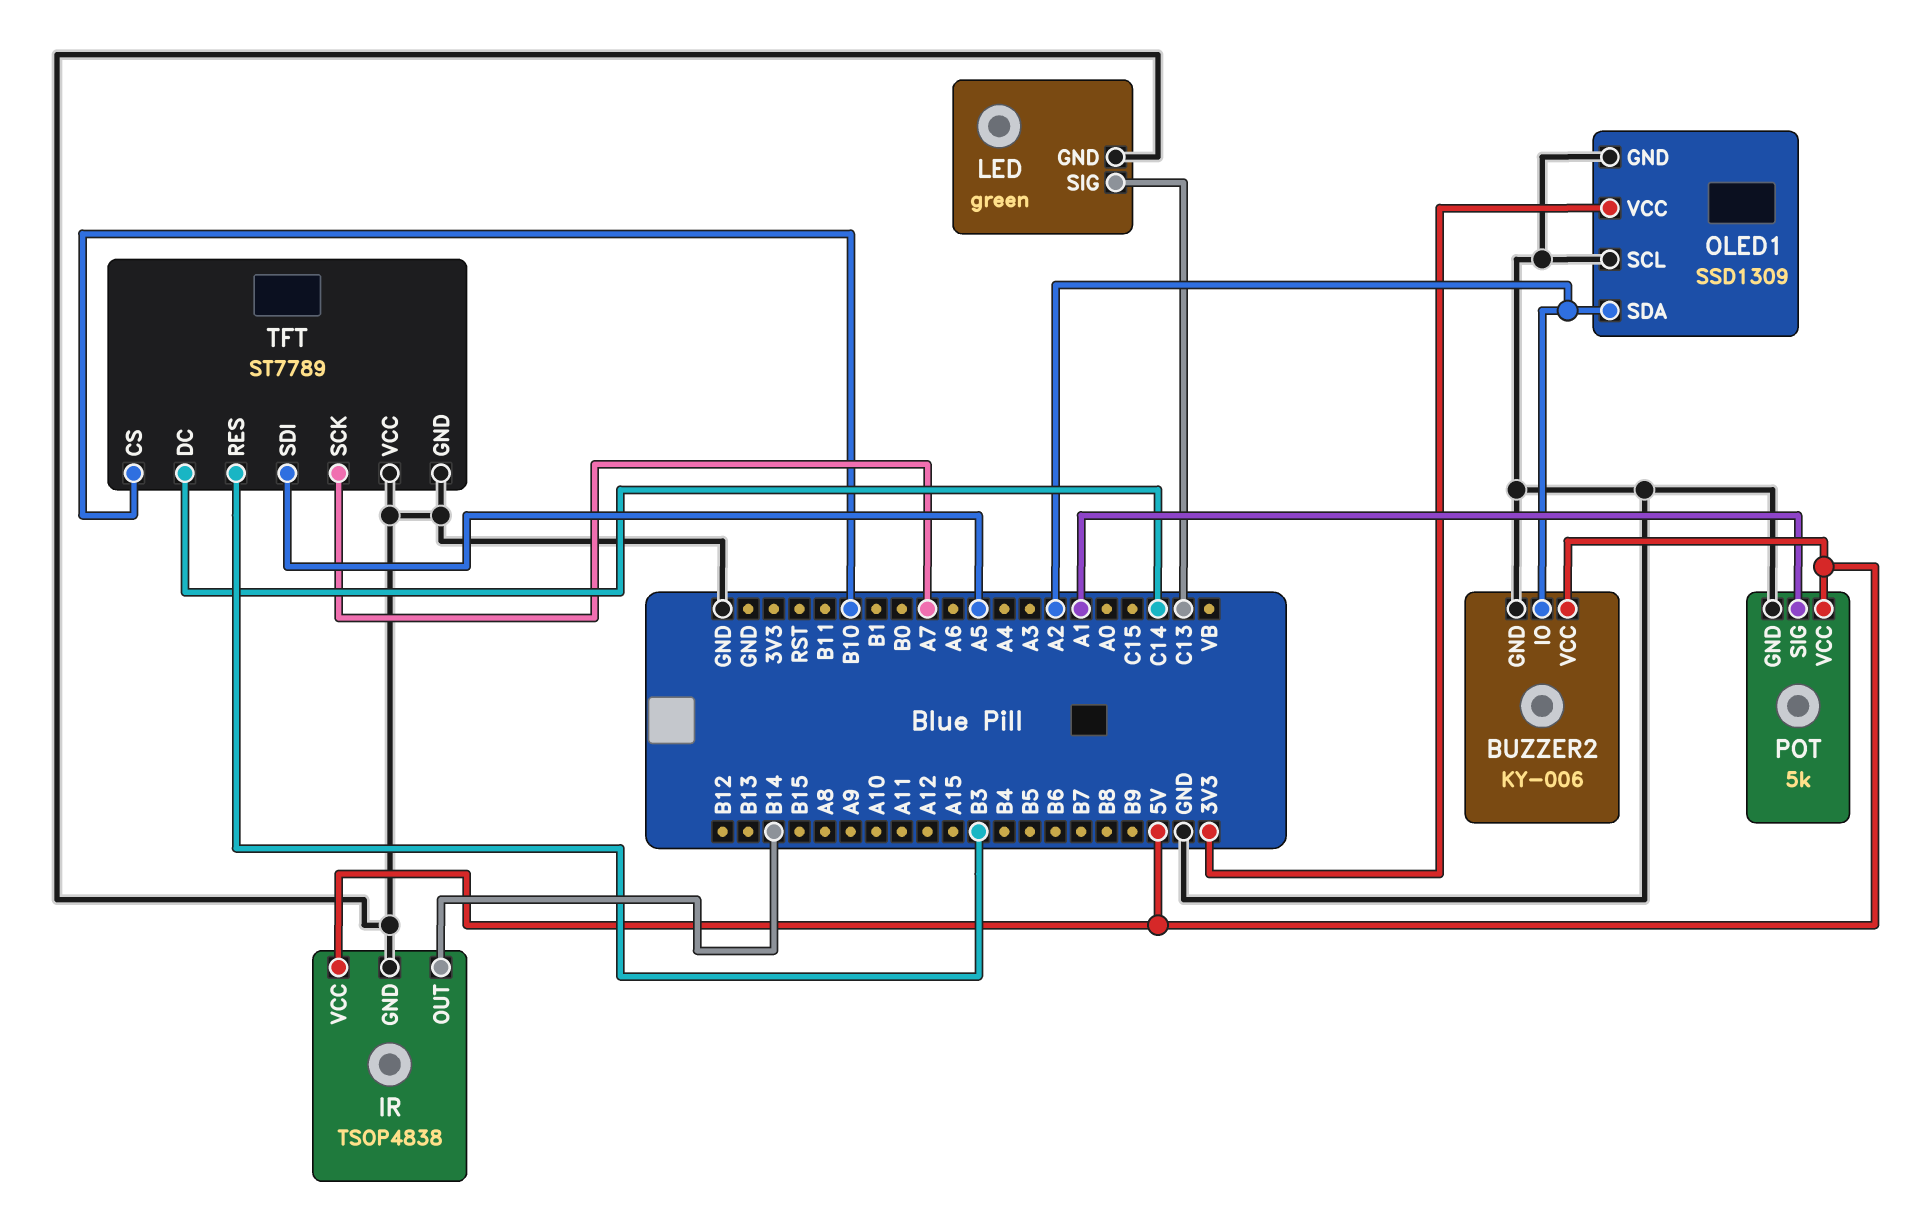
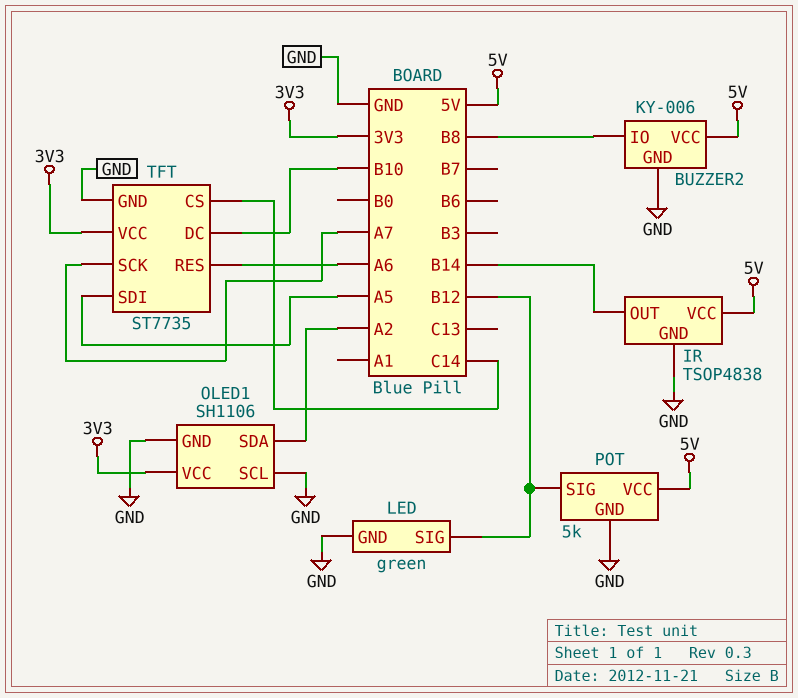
BUZZER2 pin IO: A2 -> B8
LED pin SIG: C13 -> B12
OLED1: SSD1309 -> SH1106
POT pin SIG: A1 -> B12
TFT: ST7789 -> ST7735
TFT pin CS: B10 -> C14
TFT pin DC: C14 -> B10
TFT pin RES: B3 -> A6
TFT pin VCC: GND -> 3V3

